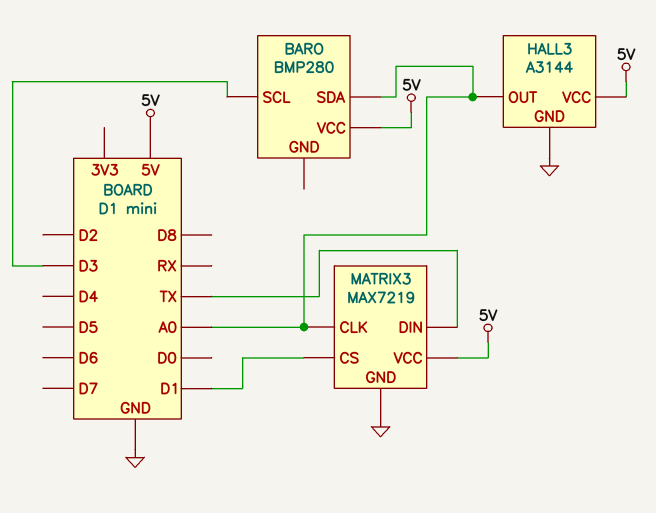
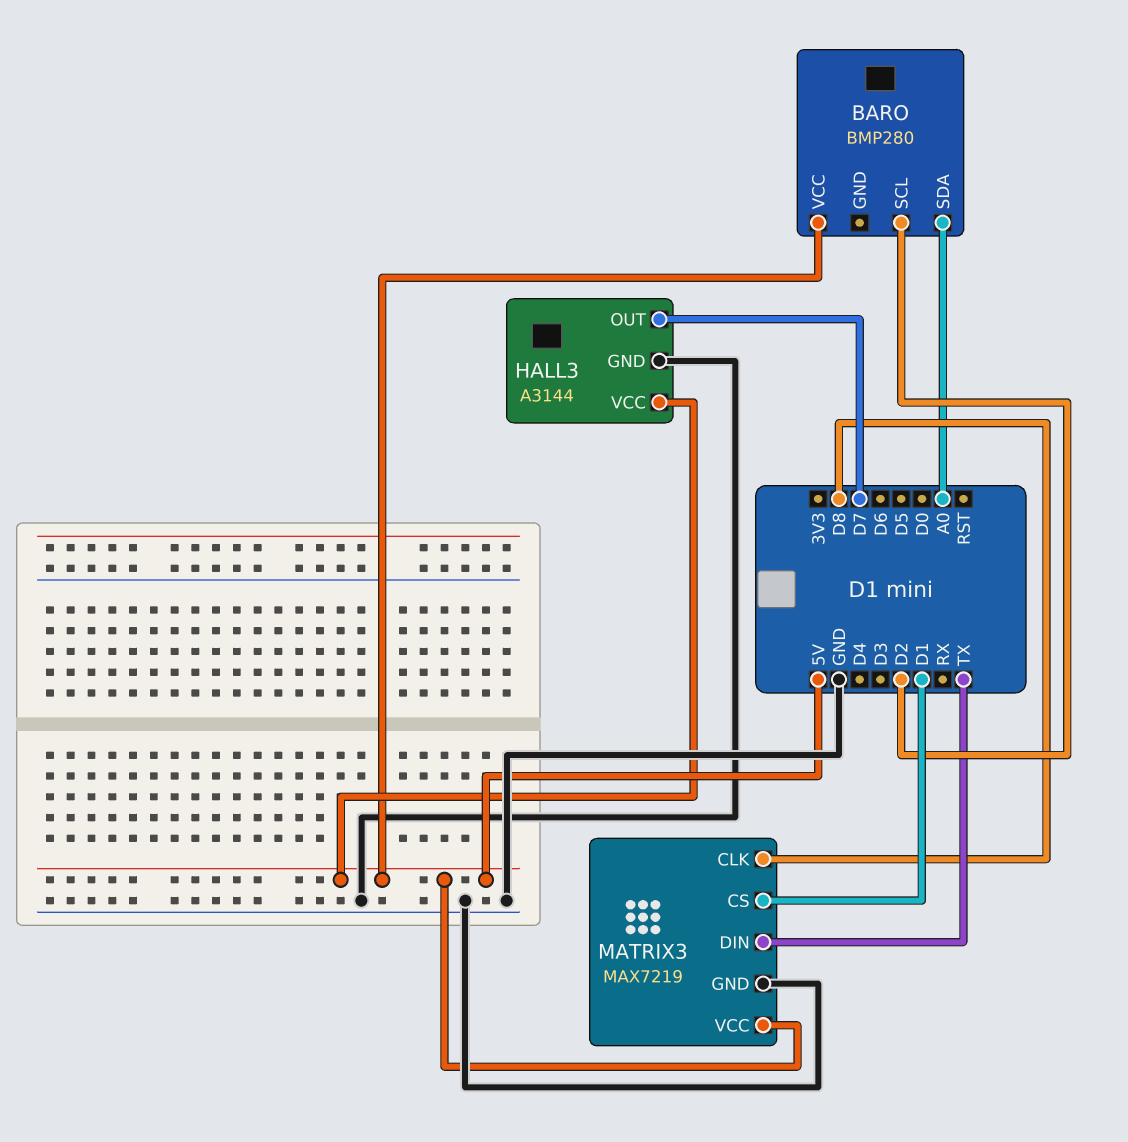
BARO pin SCL: D3 -> D2
HALL3 pin OUT: A0 -> D7
MATRIX3 pin CLK: A0 -> D8

